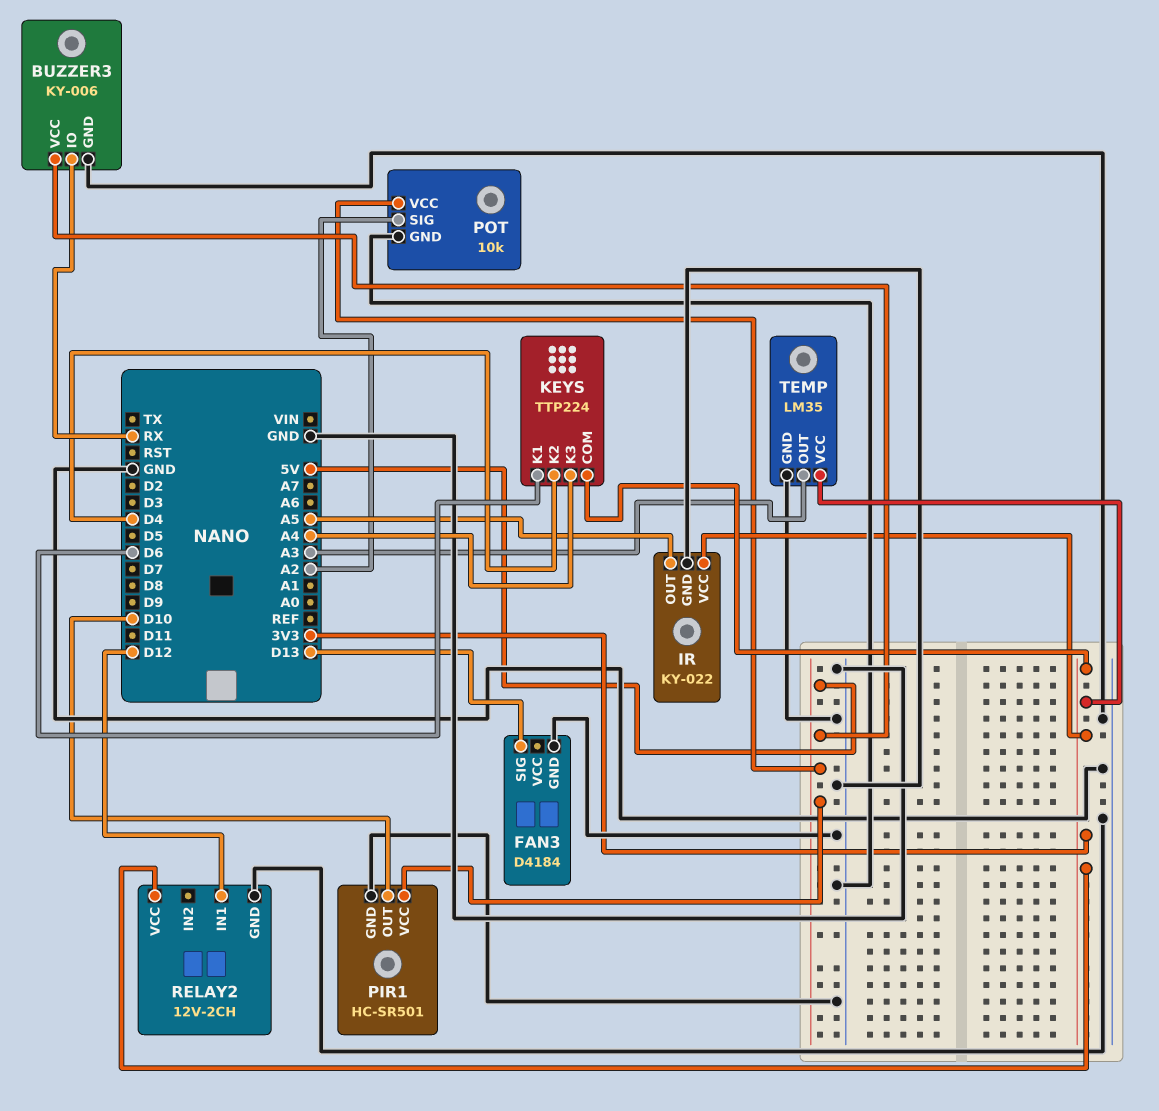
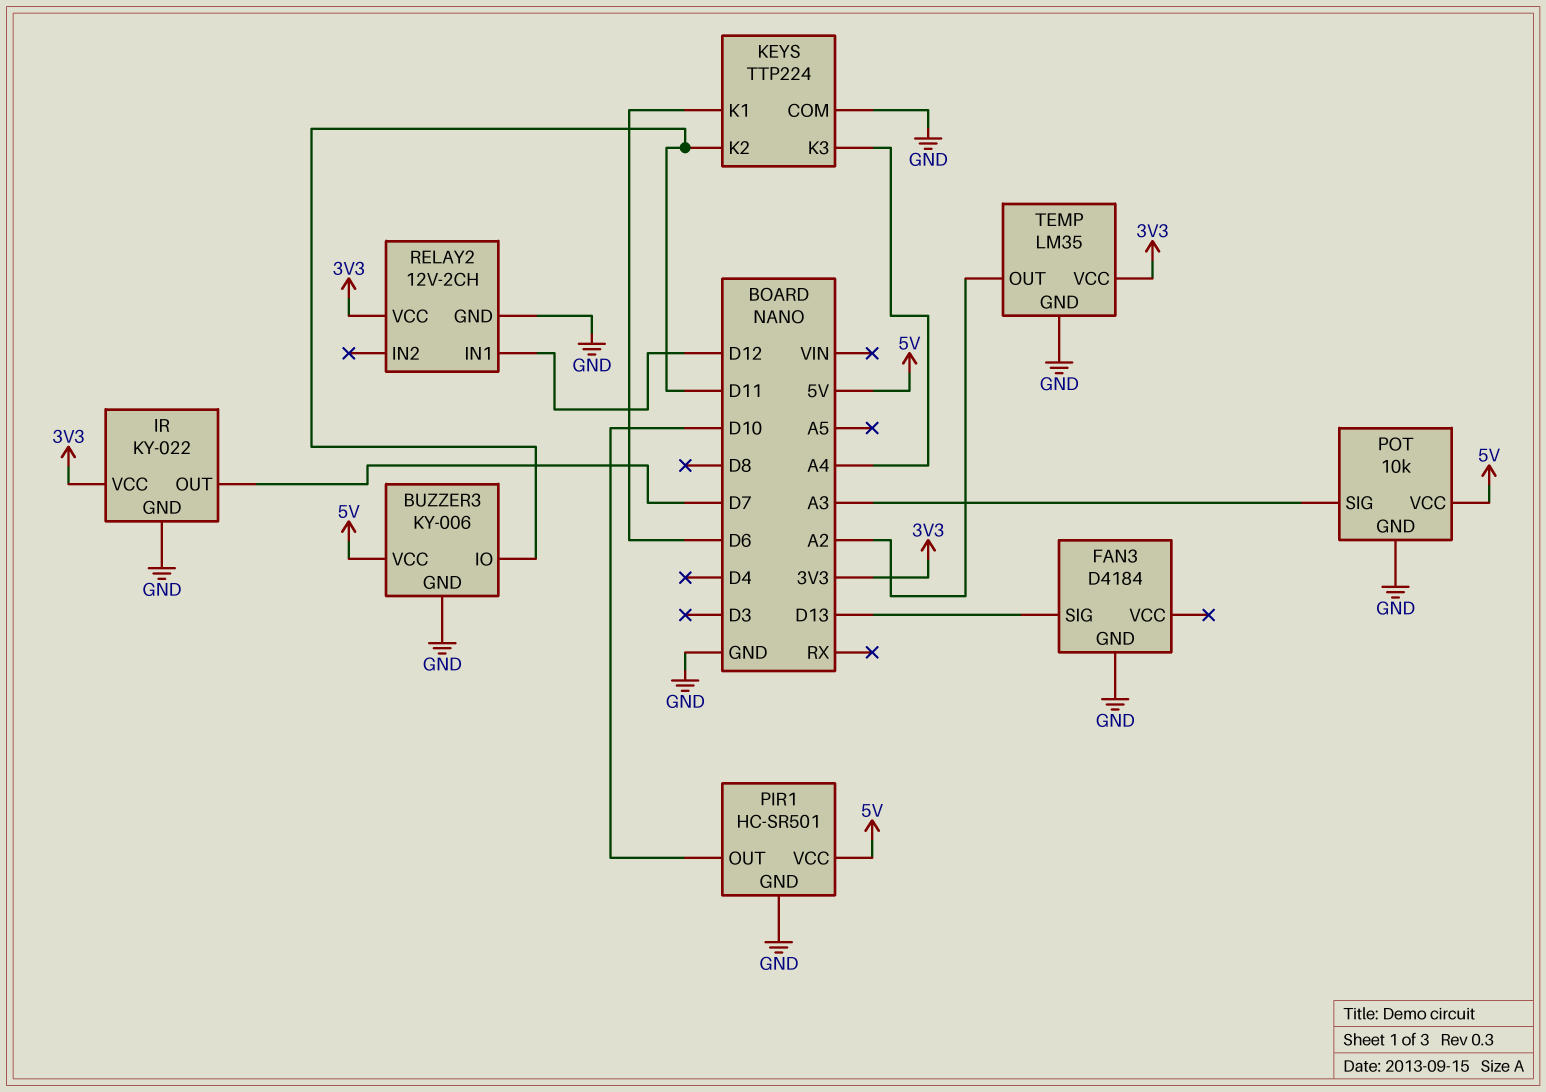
BUZZER3 pin IO: RX -> D11
IR pin OUT: A5 -> D7
KEYS pin COM: 3V3 -> GND
KEYS pin K2: D4 -> D11
POT pin SIG: A2 -> A3
TEMP pin OUT: A3 -> A2

